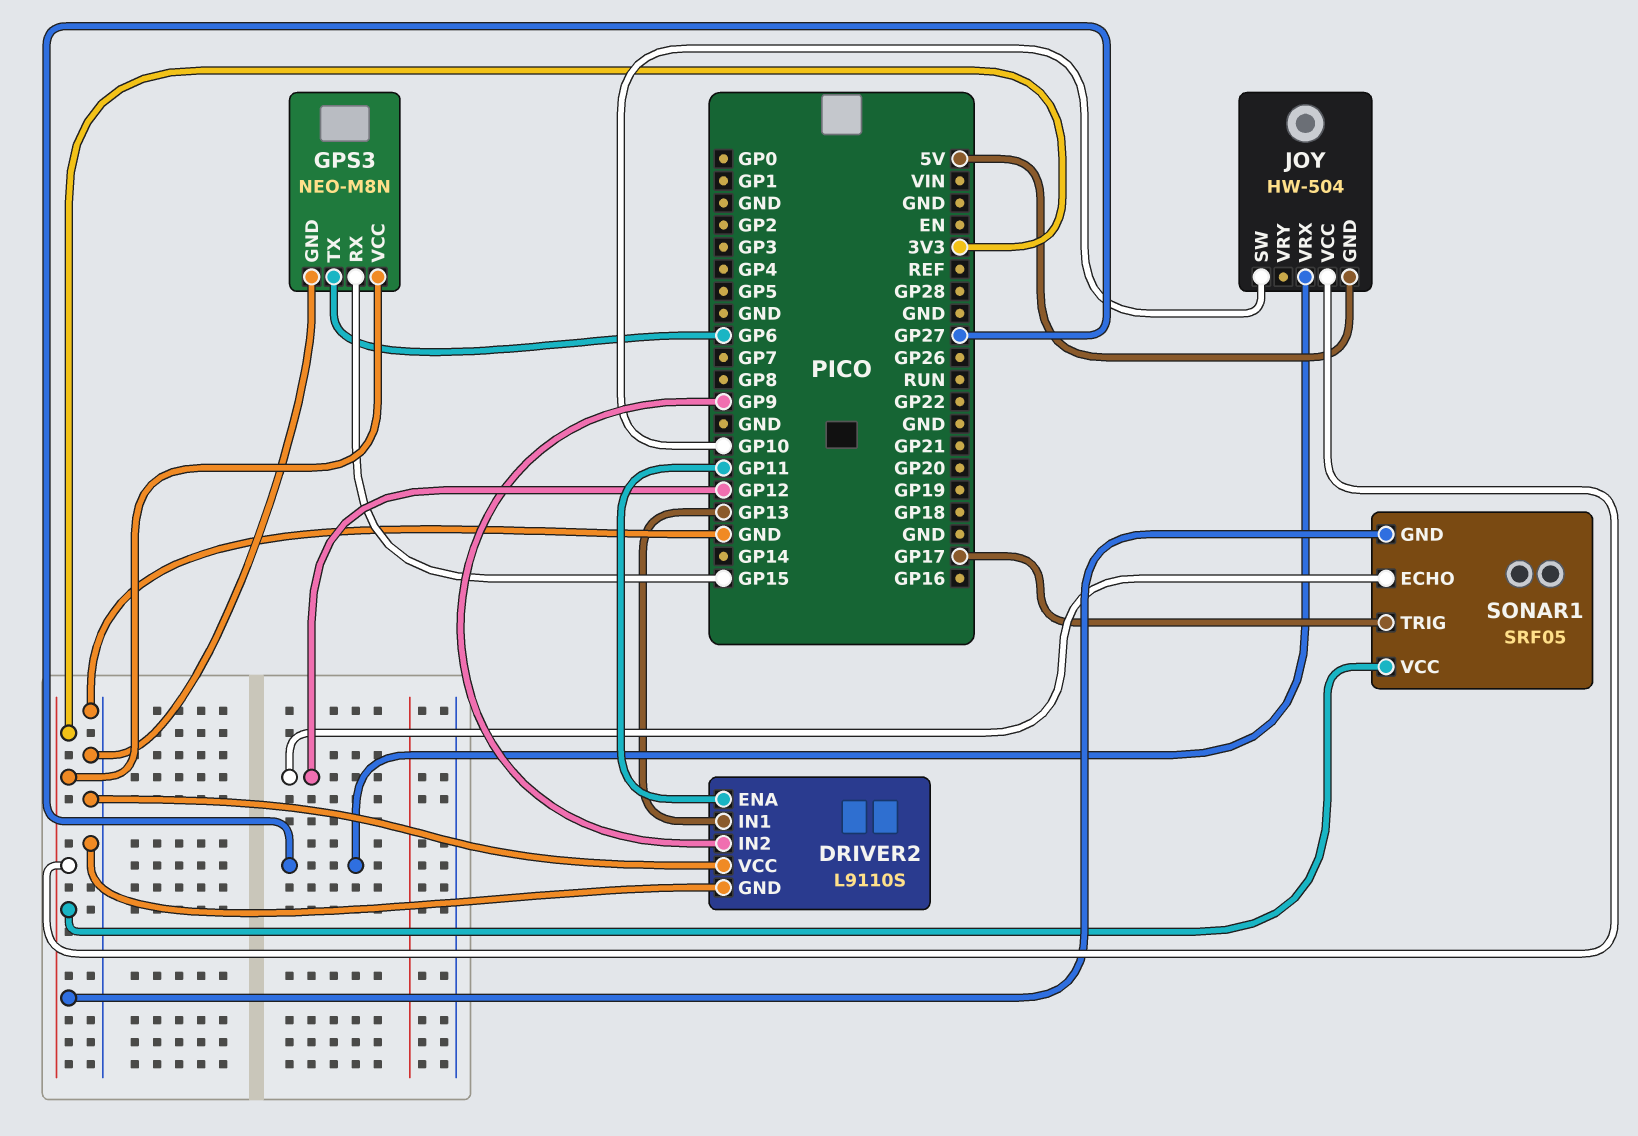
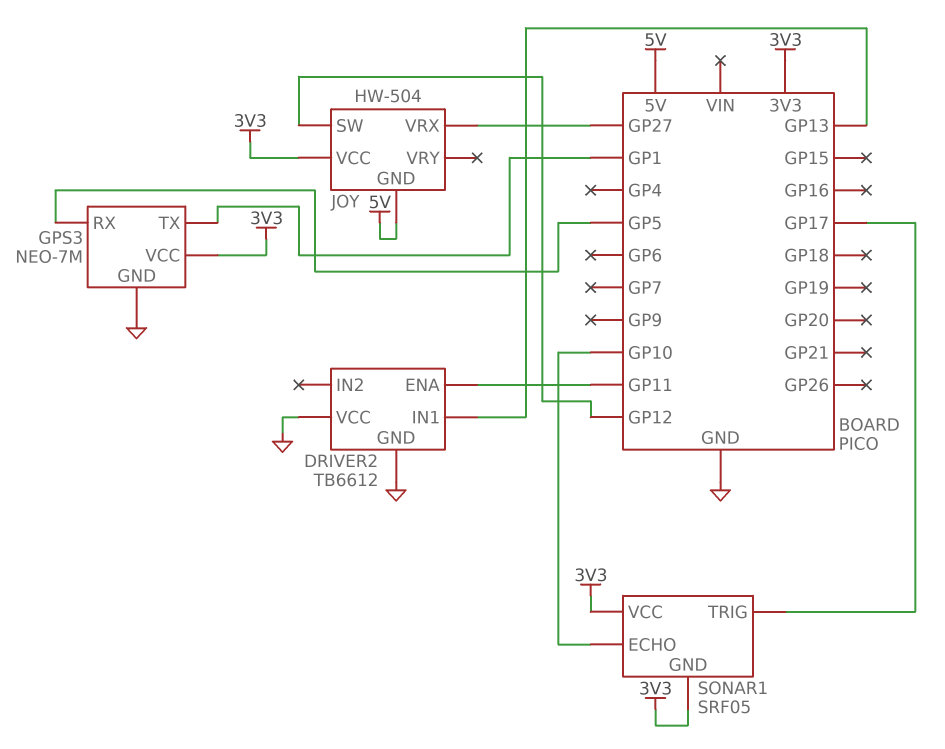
DRIVER2: L9110S -> TB6612
DRIVER2 pin IN2: GP9 -> none
GPS3: NEO-M8N -> NEO-7M
GPS3 pin RX: GP15 -> GP5
GPS3 pin TX: GP6 -> GP1
JOY pin SW: GP10 -> GP12
SONAR1 pin ECHO: GP12 -> GP10

